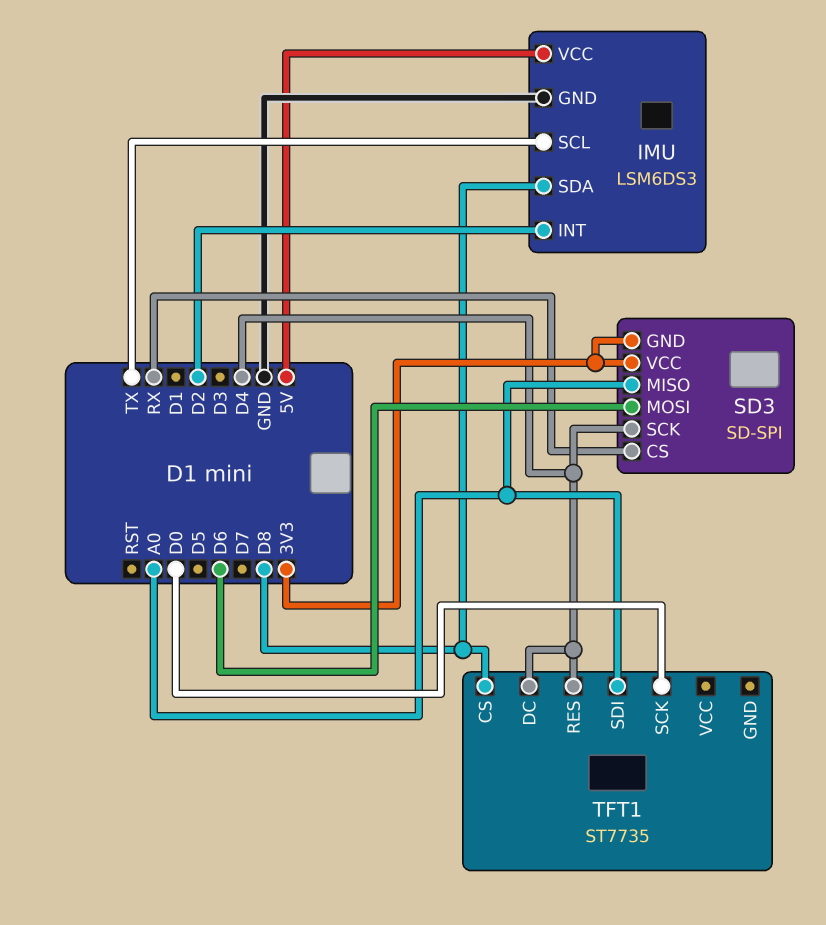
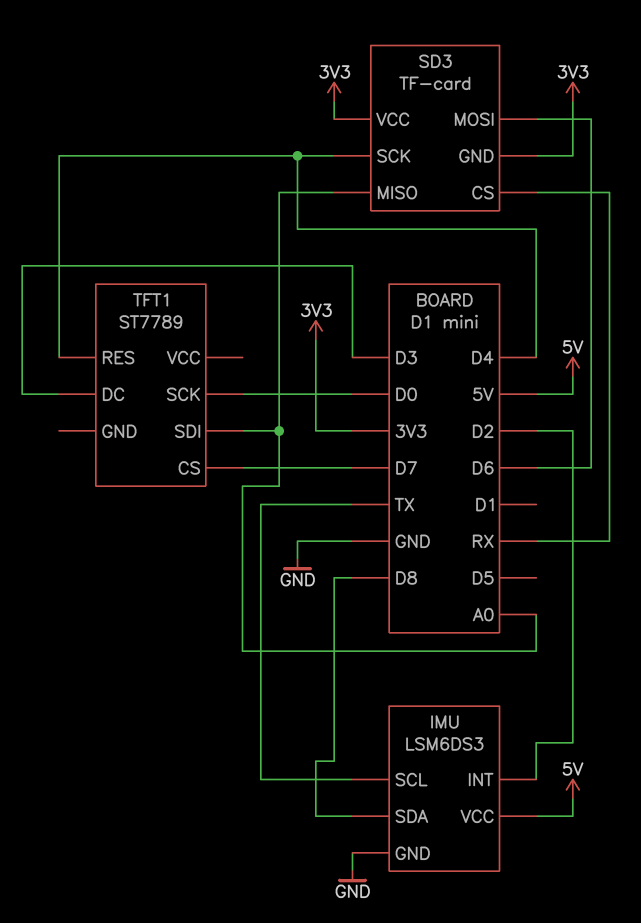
SD3: SD-SPI -> TF-card
TFT1: ST7735 -> ST7789
TFT1 pin CS: D8 -> D7
TFT1 pin DC: D4 -> D3

